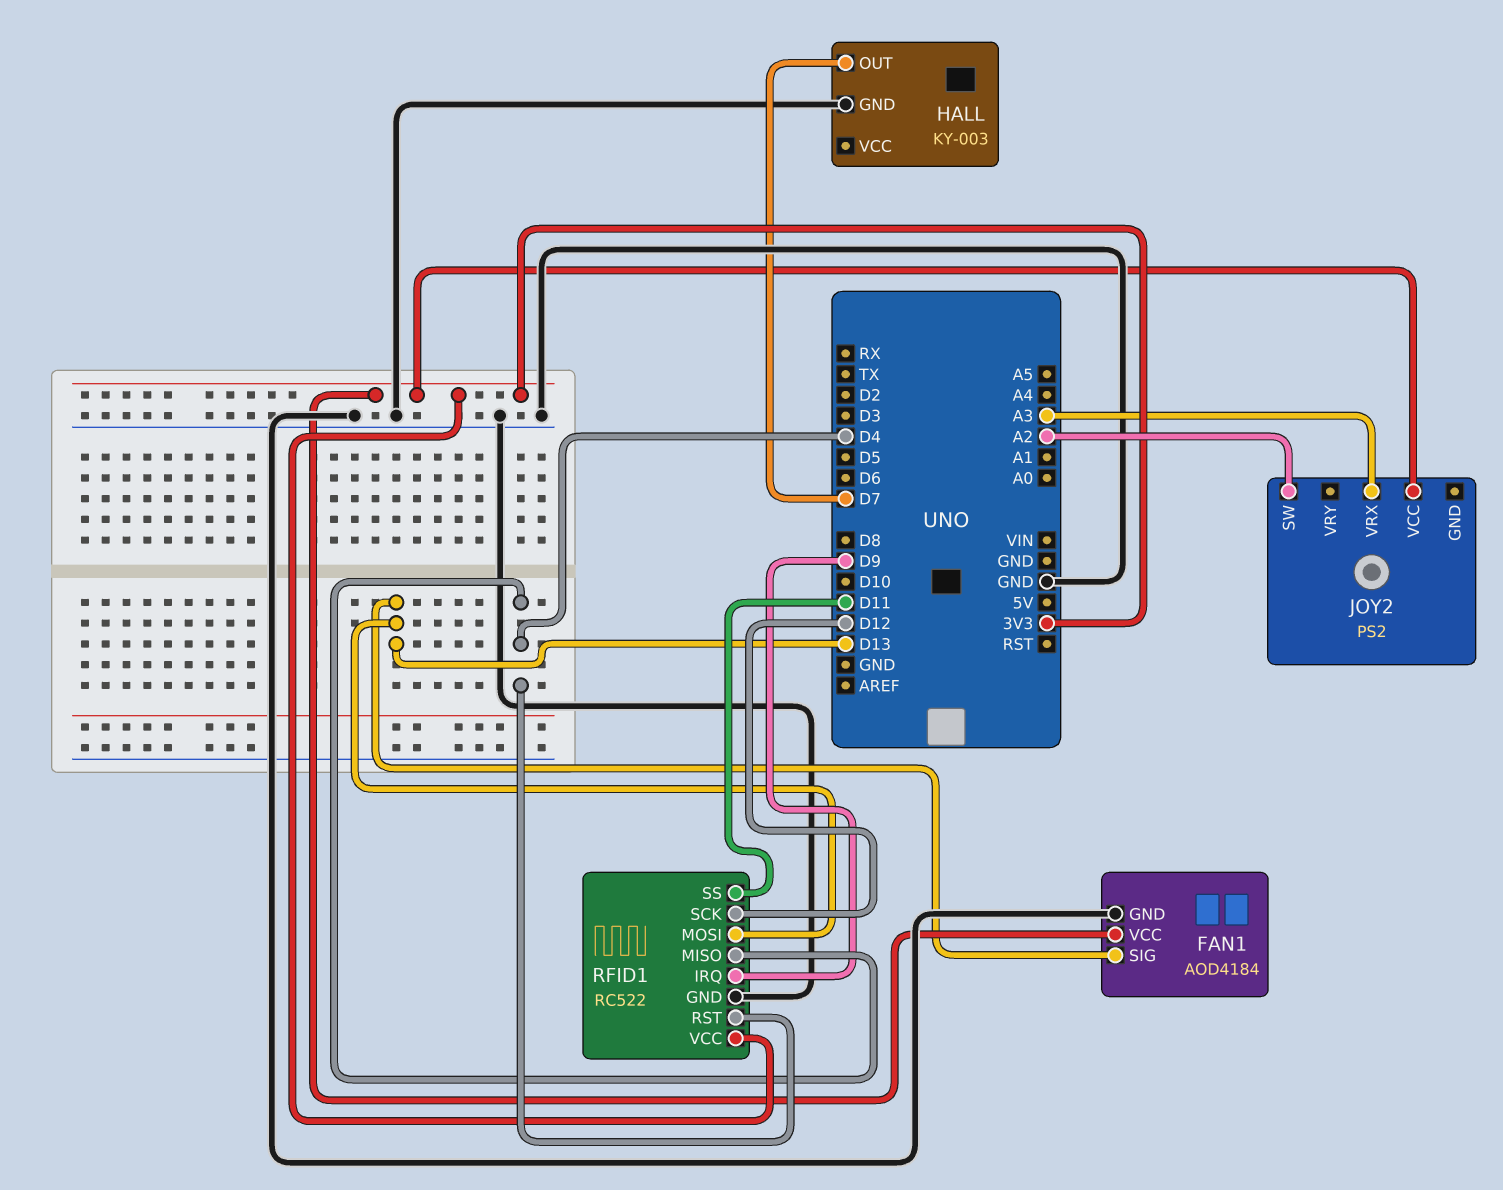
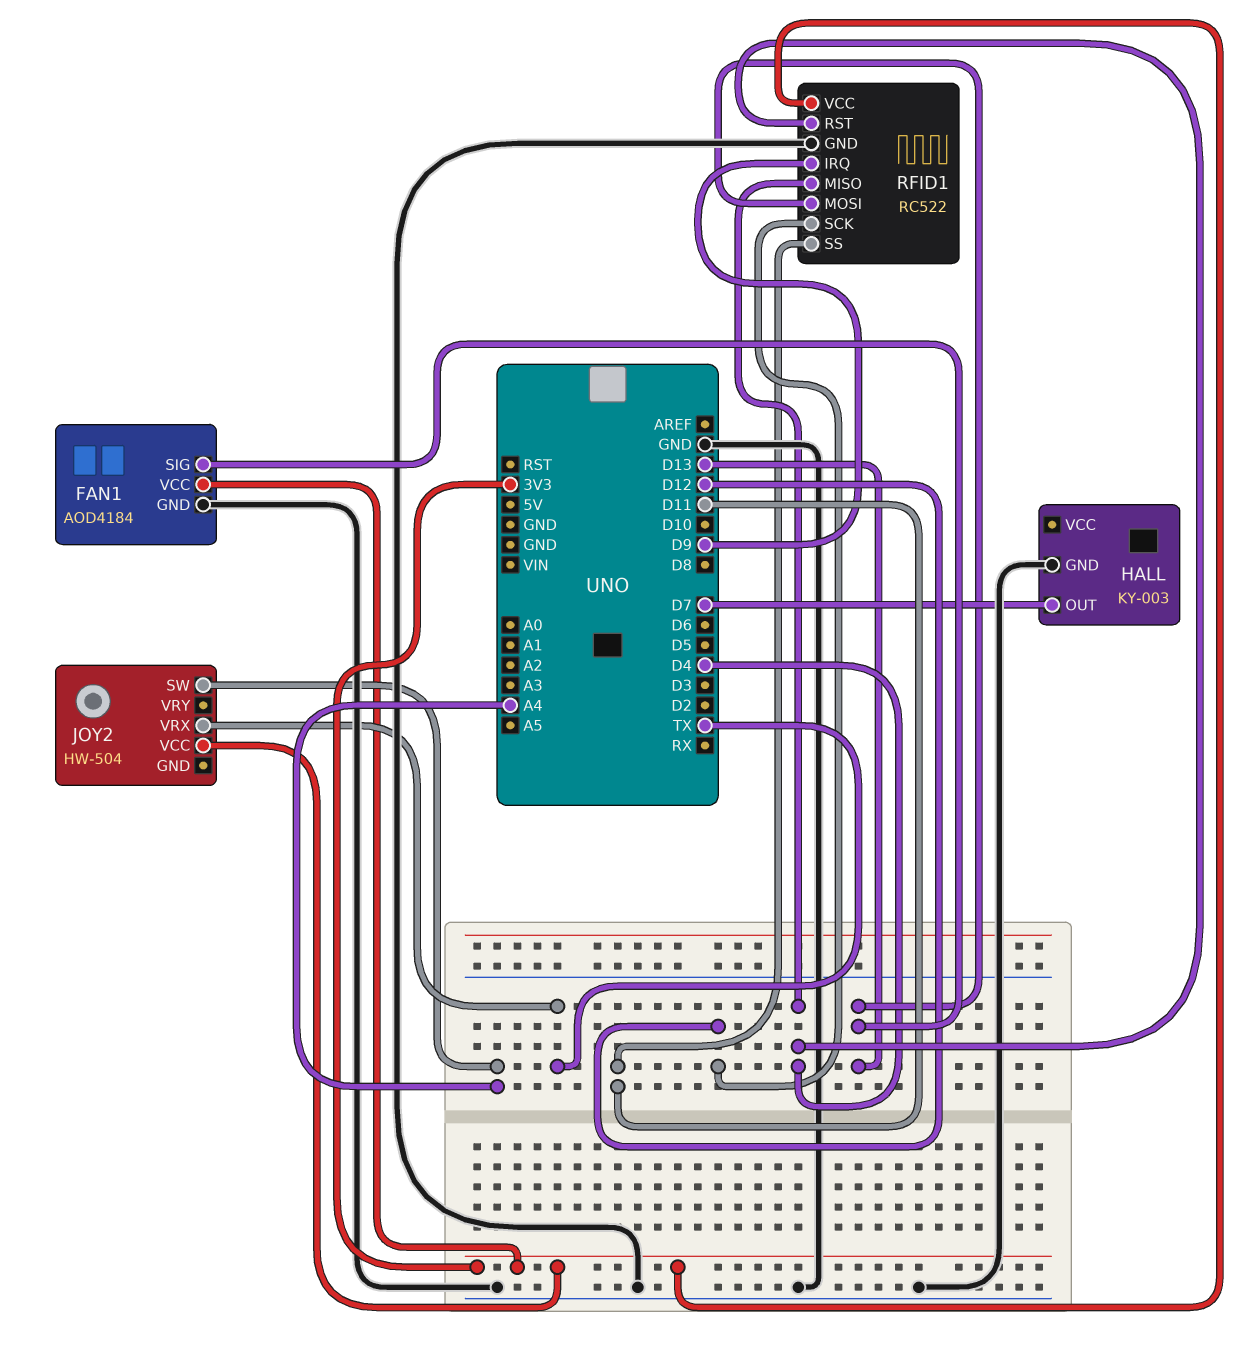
JOY2: PS2 -> HW-504
JOY2 pin SW: A2 -> A4
JOY2 pin VRX: A3 -> TX

